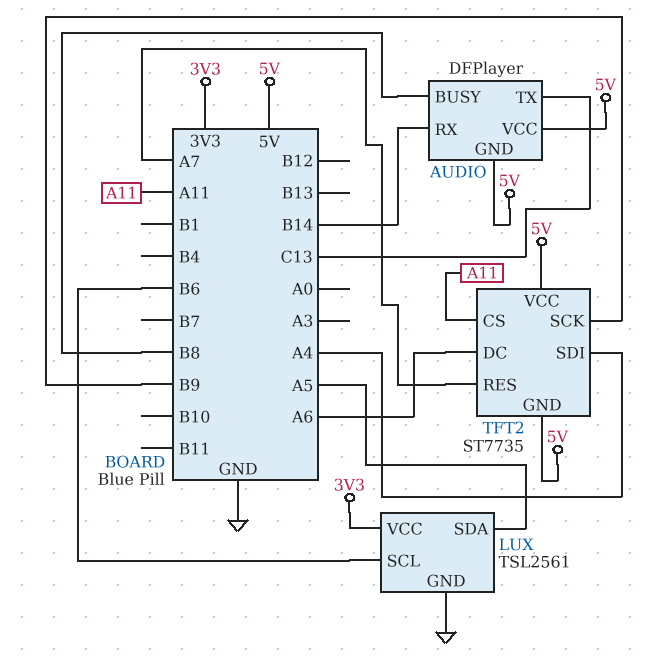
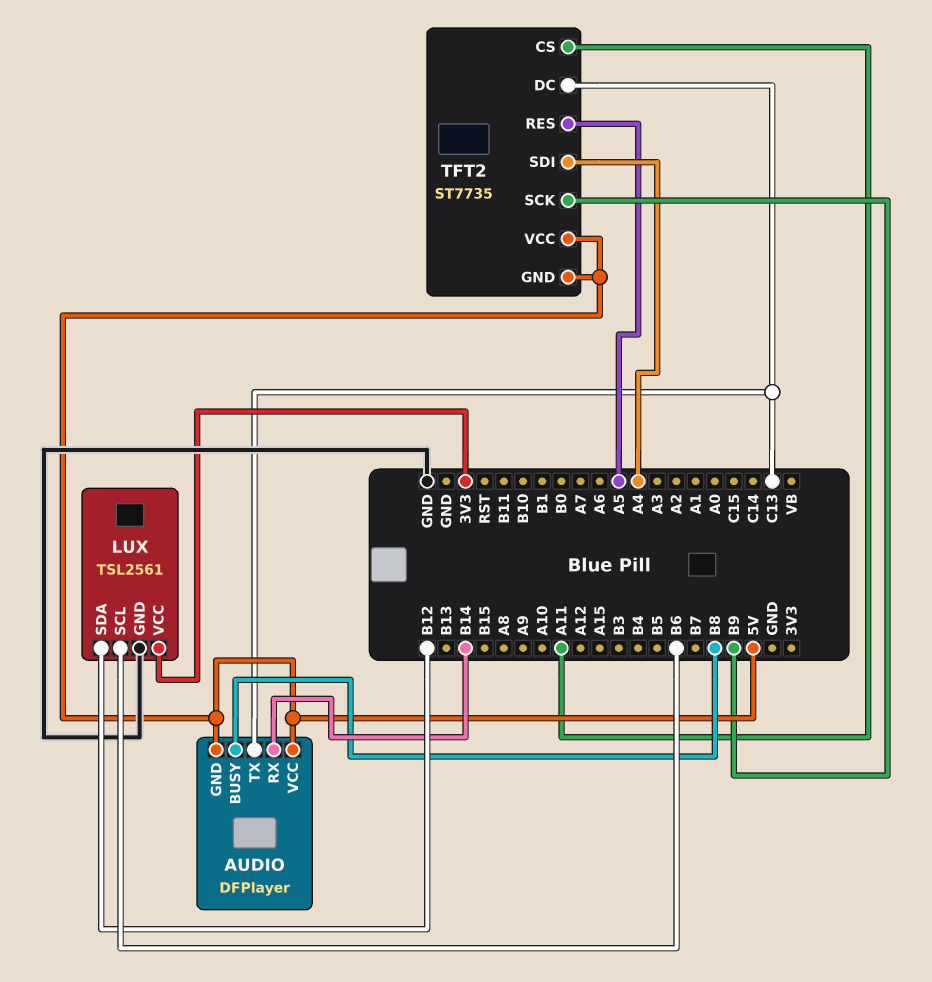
LUX pin SDA: A5 -> B12
TFT2 pin DC: A6 -> C13
TFT2 pin RES: A7 -> A5

